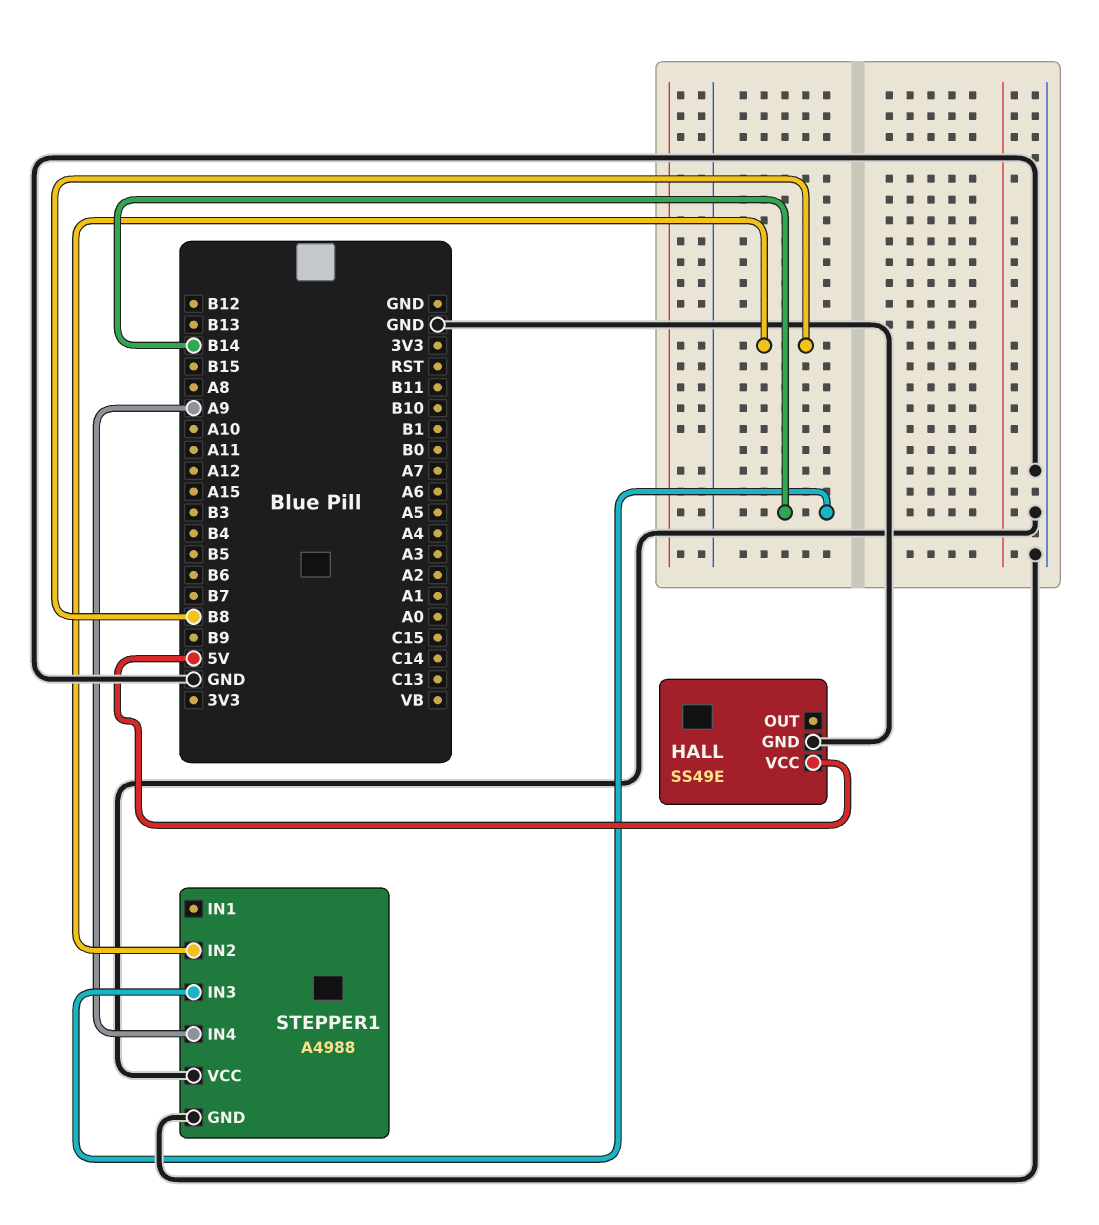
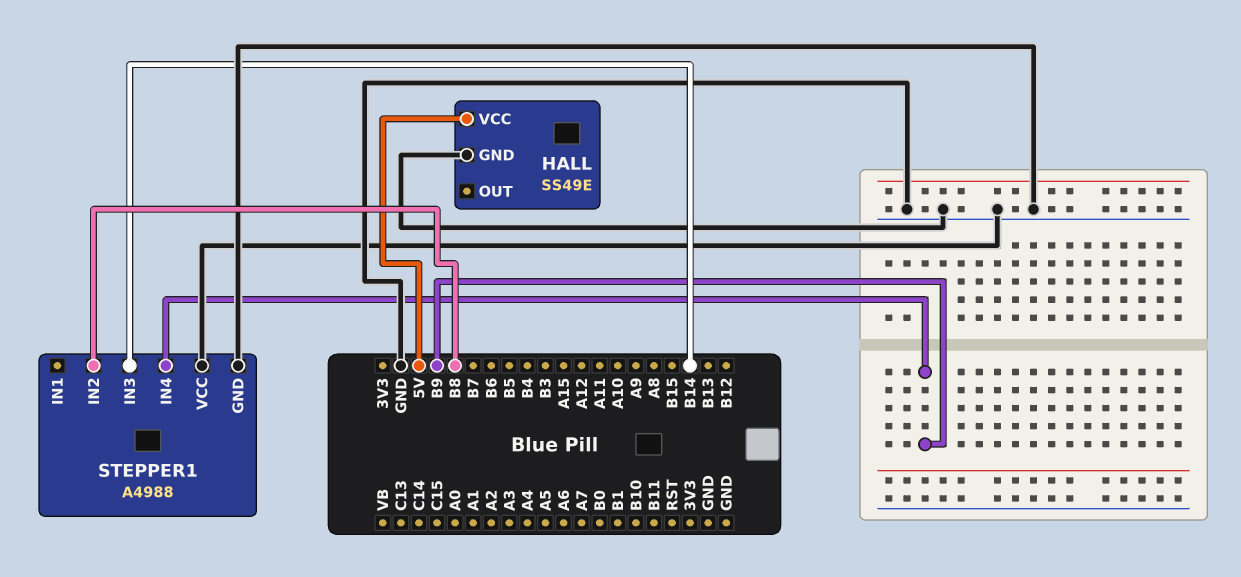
STEPPER1 pin IN4: A9 -> B9

